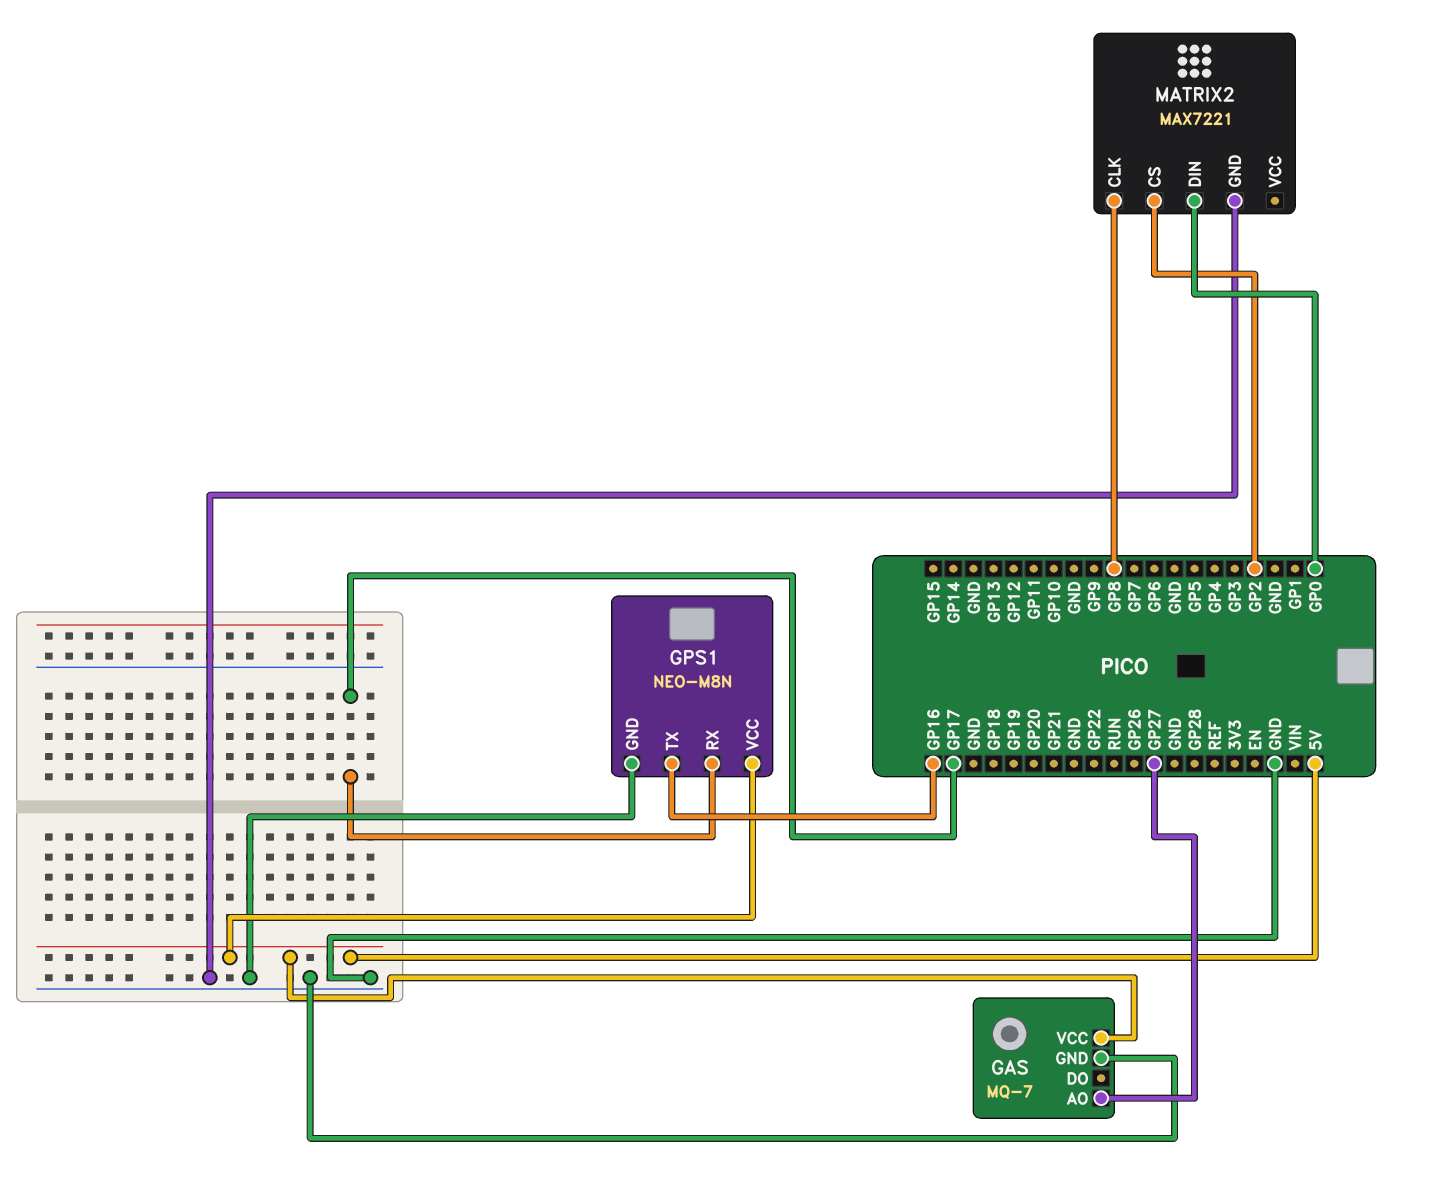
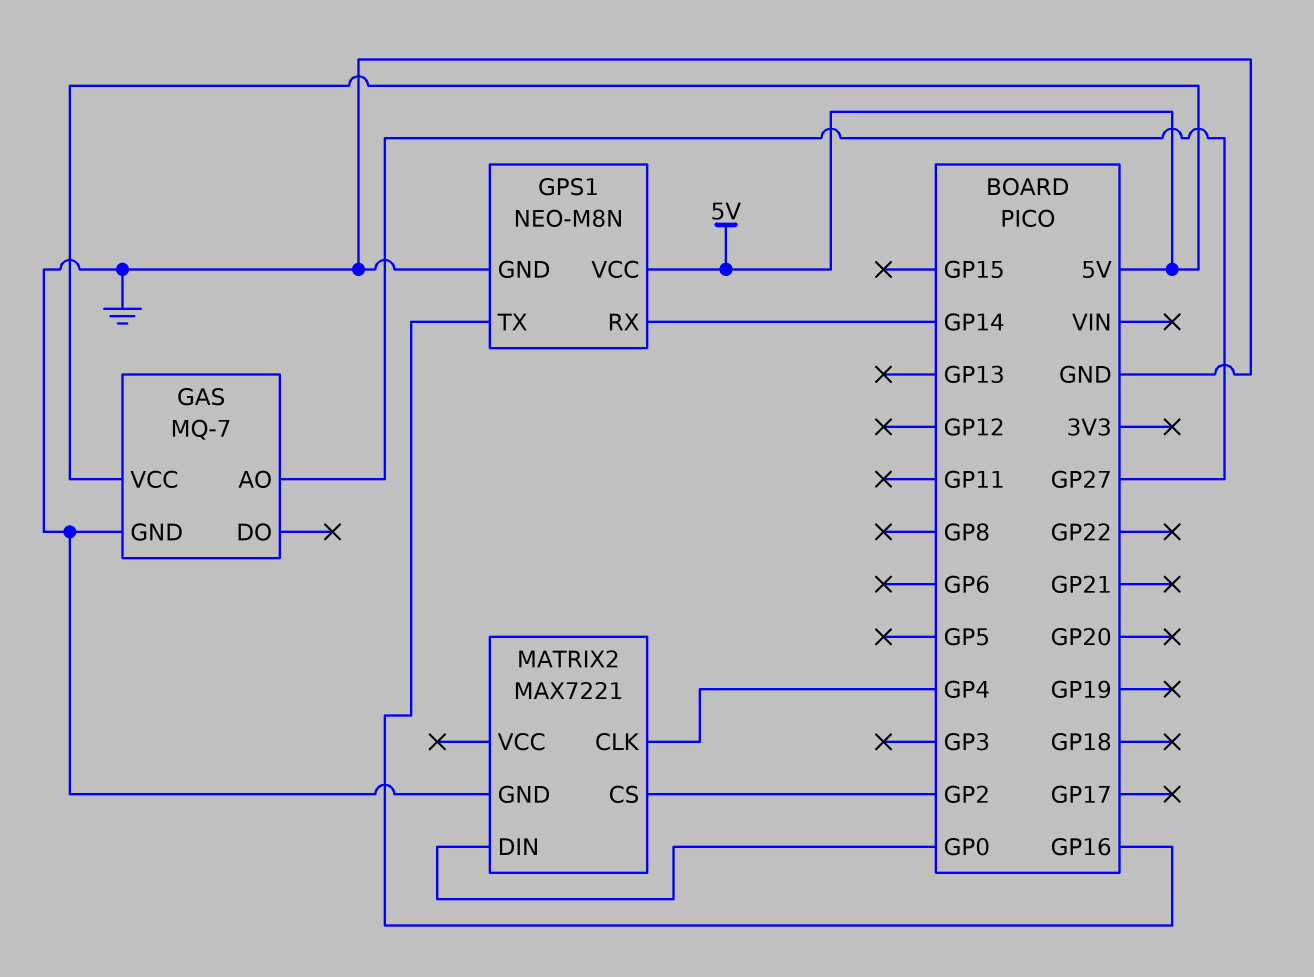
GPS1 pin RX: GP17 -> GP14
MATRIX2 pin CLK: GP8 -> GP4

